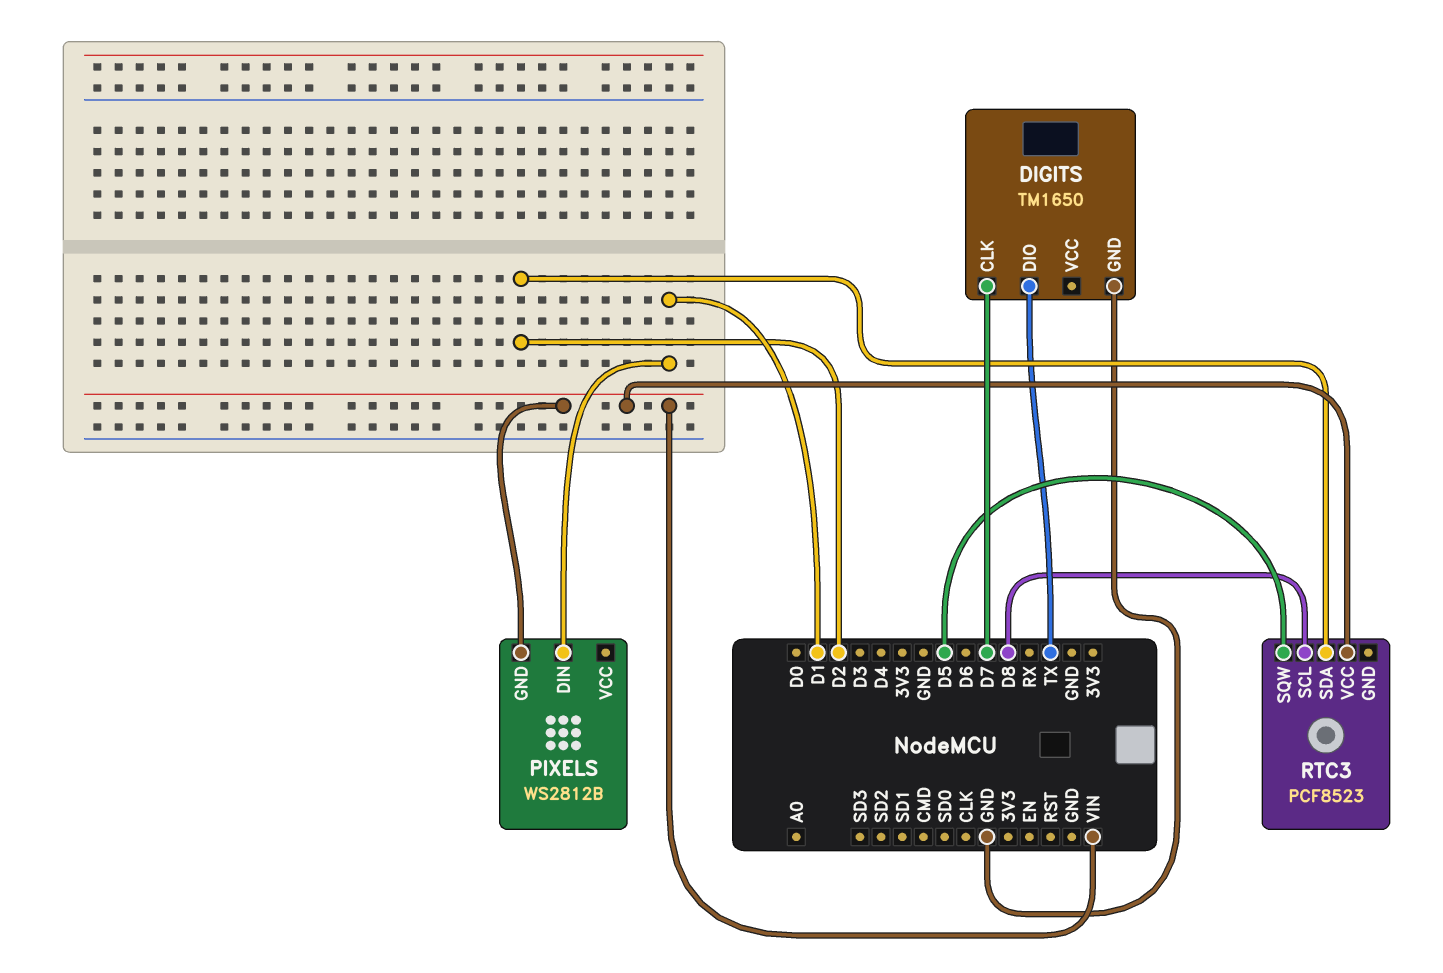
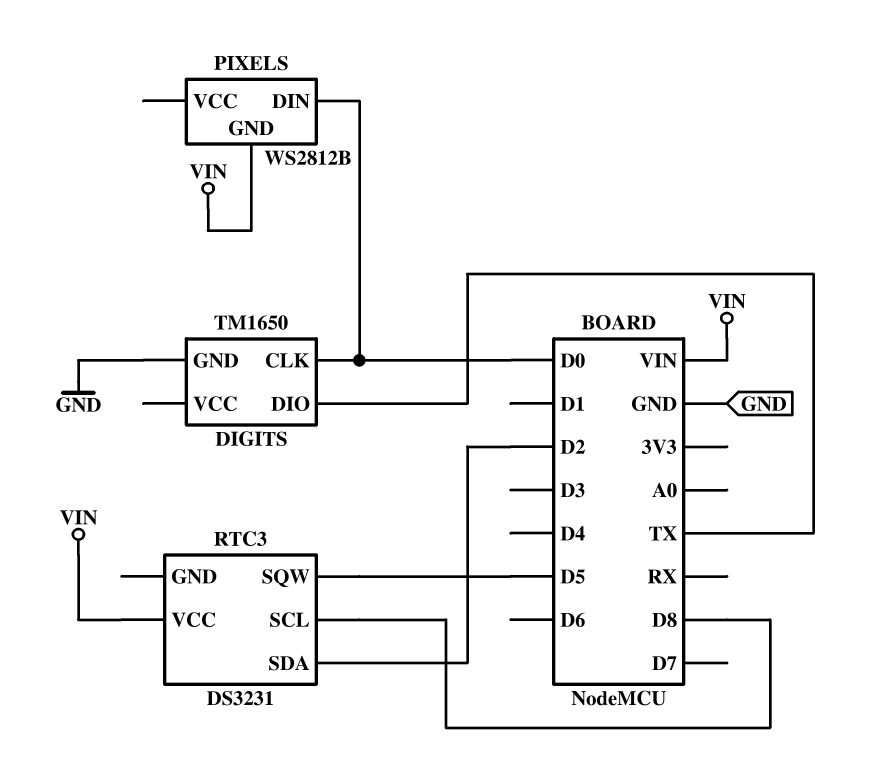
DIGITS pin CLK: D7 -> D0
PIXELS pin DIN: D1 -> D0
RTC3: PCF8523 -> DS3231

